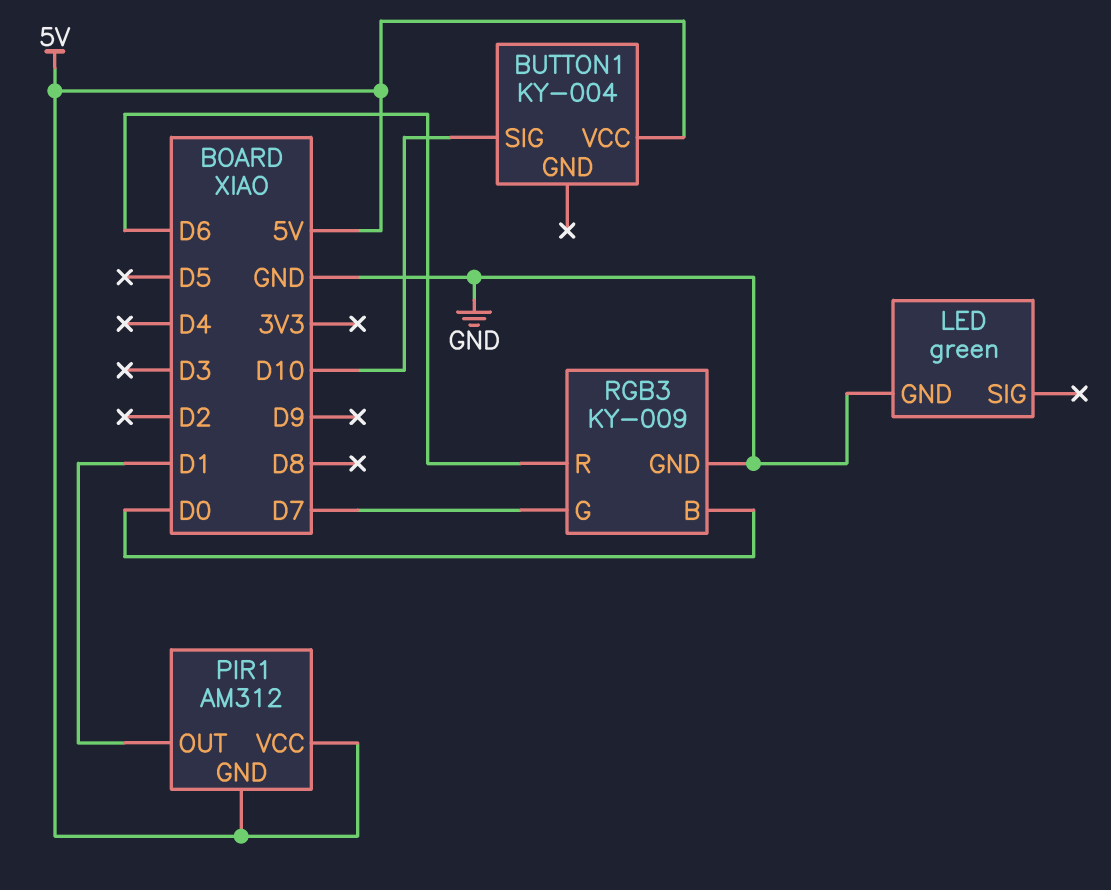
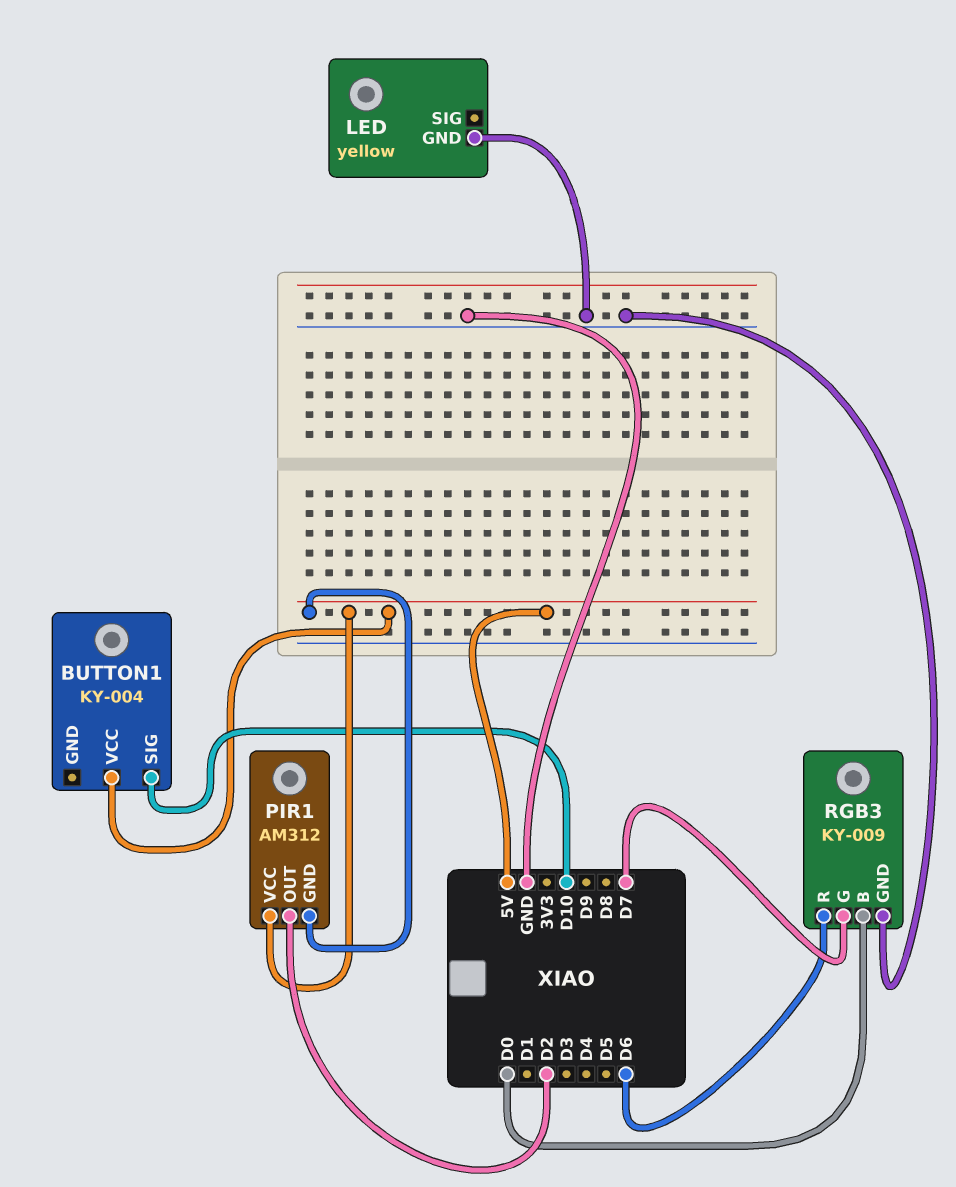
LED: green -> yellow
PIR1 pin OUT: D1 -> D2

